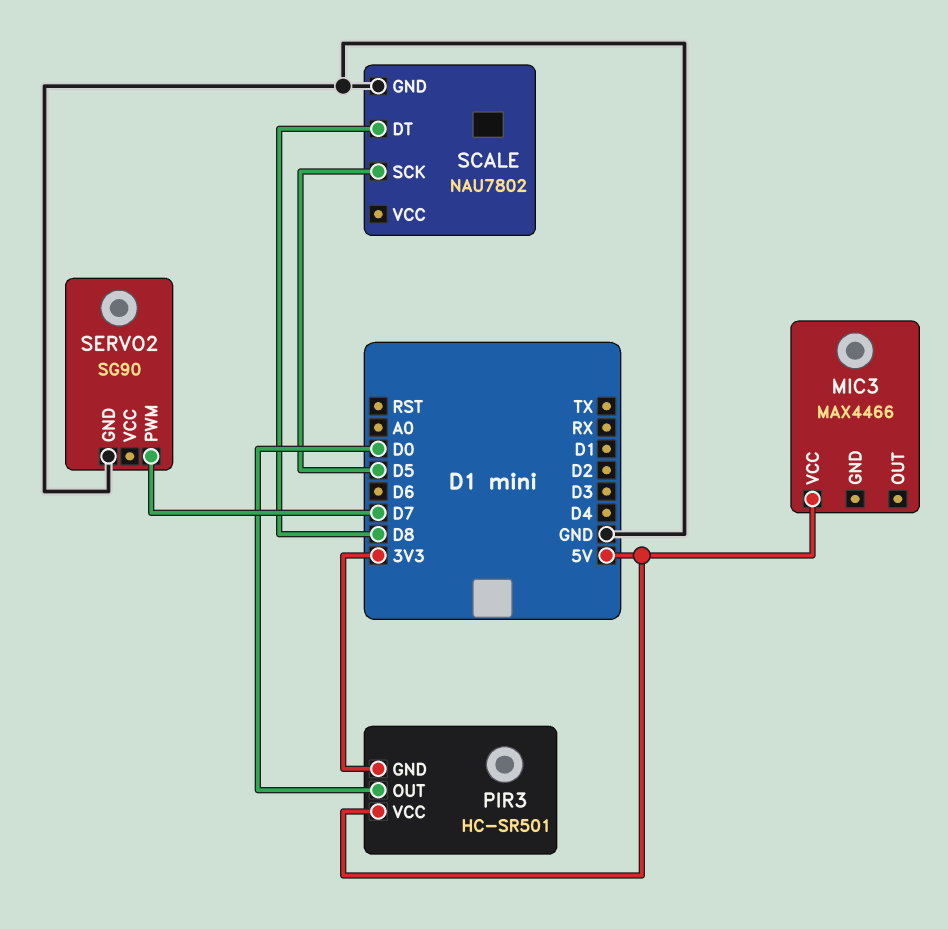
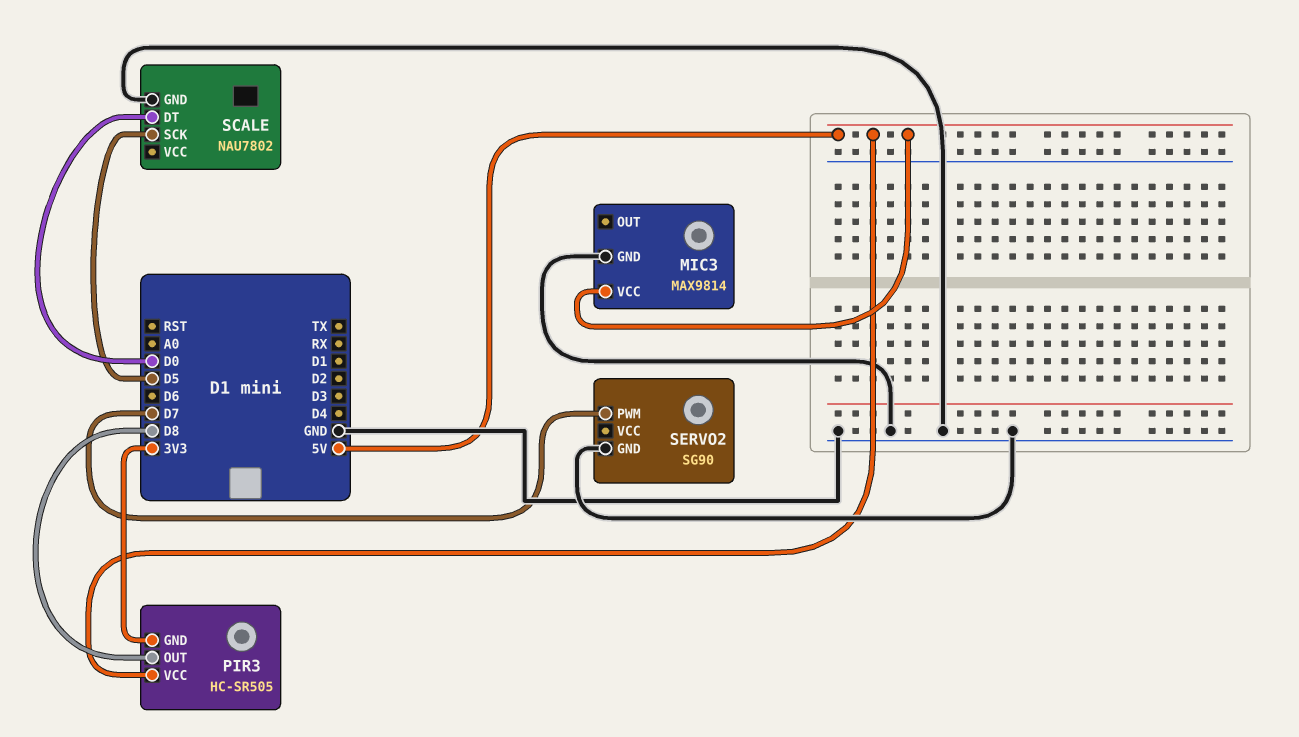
MIC3: MAX4466 -> MAX9814
MIC3 pin GND: none -> GND
PIR3: HC-SR501 -> HC-SR505
PIR3 pin OUT: D0 -> D8
SCALE pin DT: D8 -> D0

